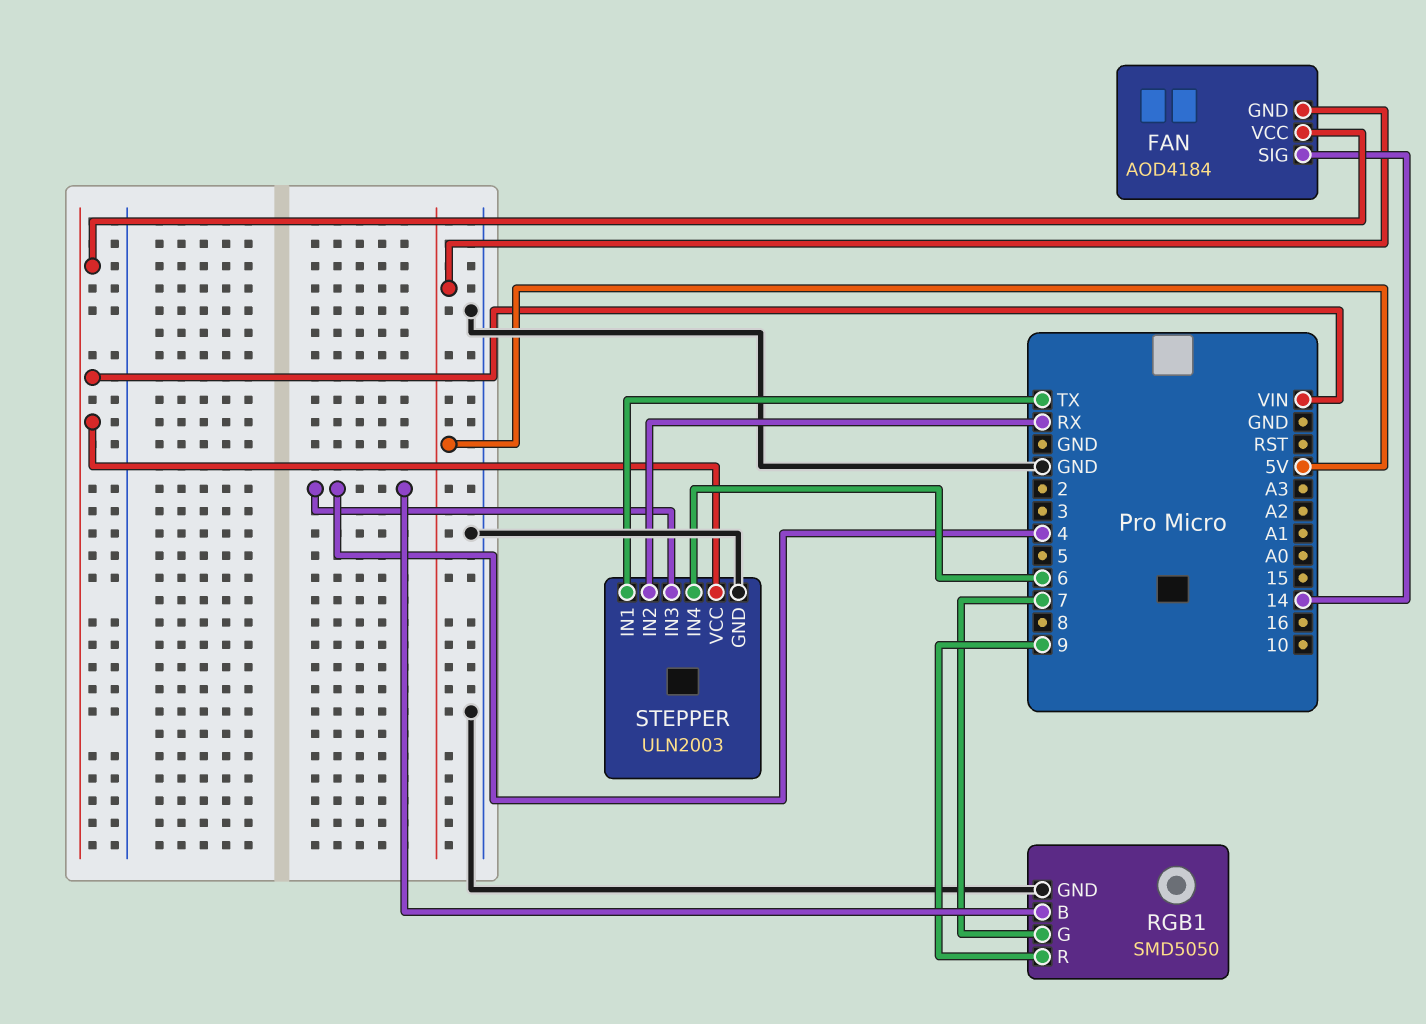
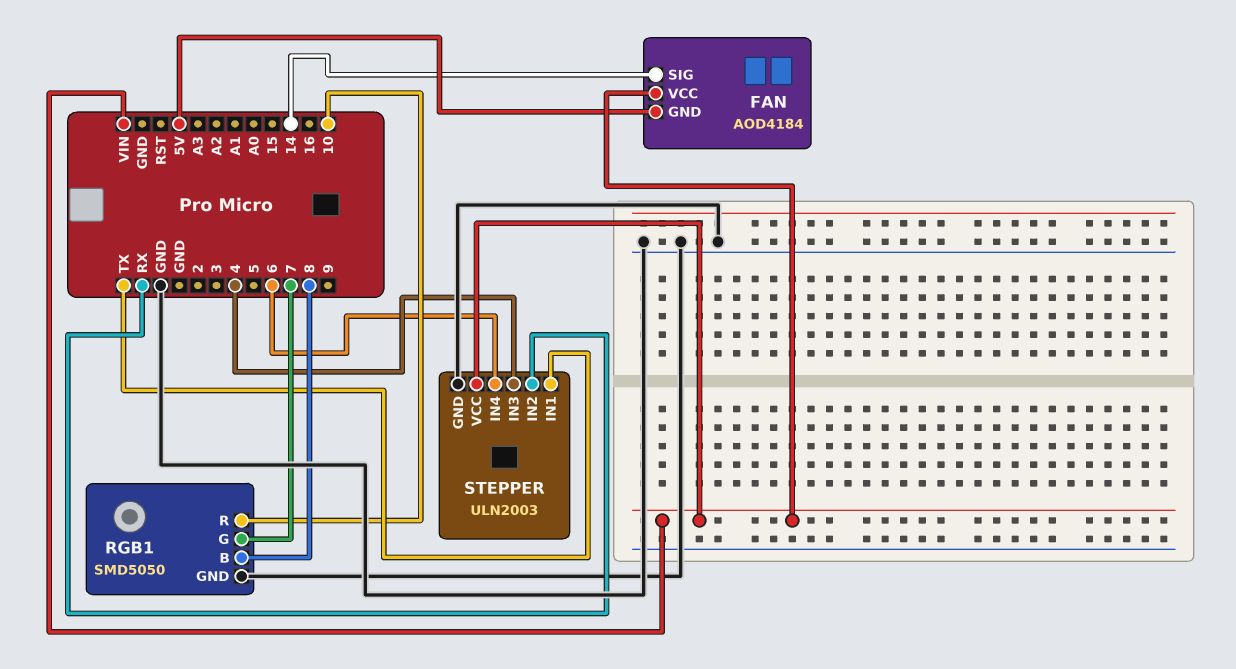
RGB1 pin B: 4 -> 8
RGB1 pin R: 9 -> 10

